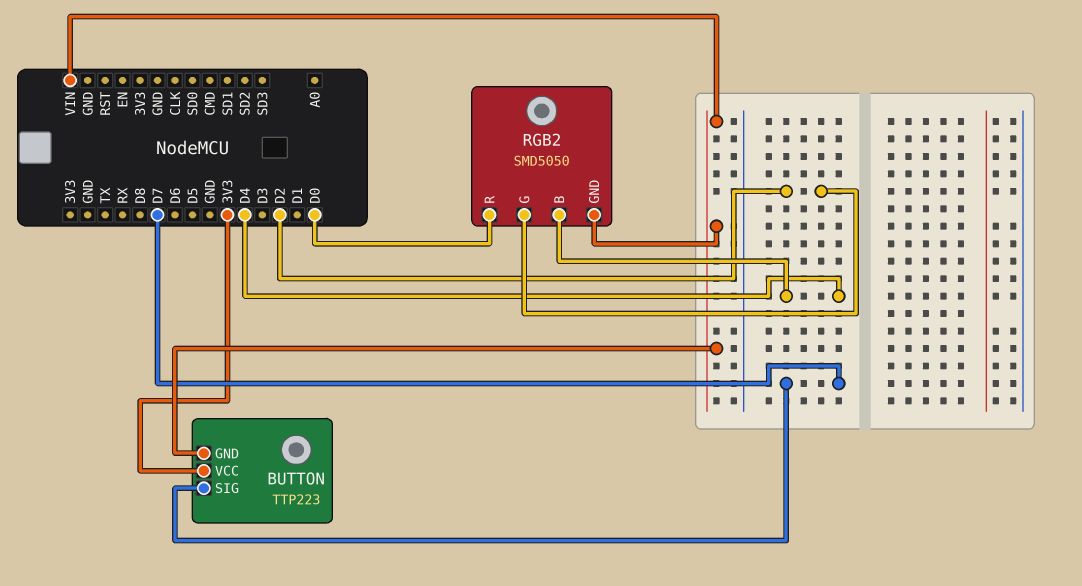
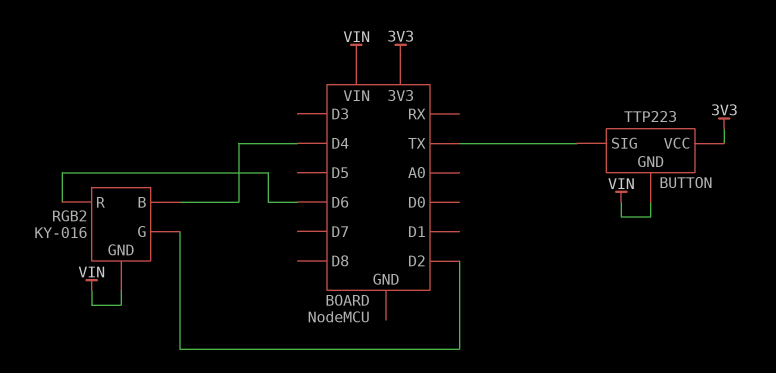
BUTTON pin SIG: D7 -> TX
RGB2: SMD5050 -> KY-016
RGB2 pin R: D0 -> D6

